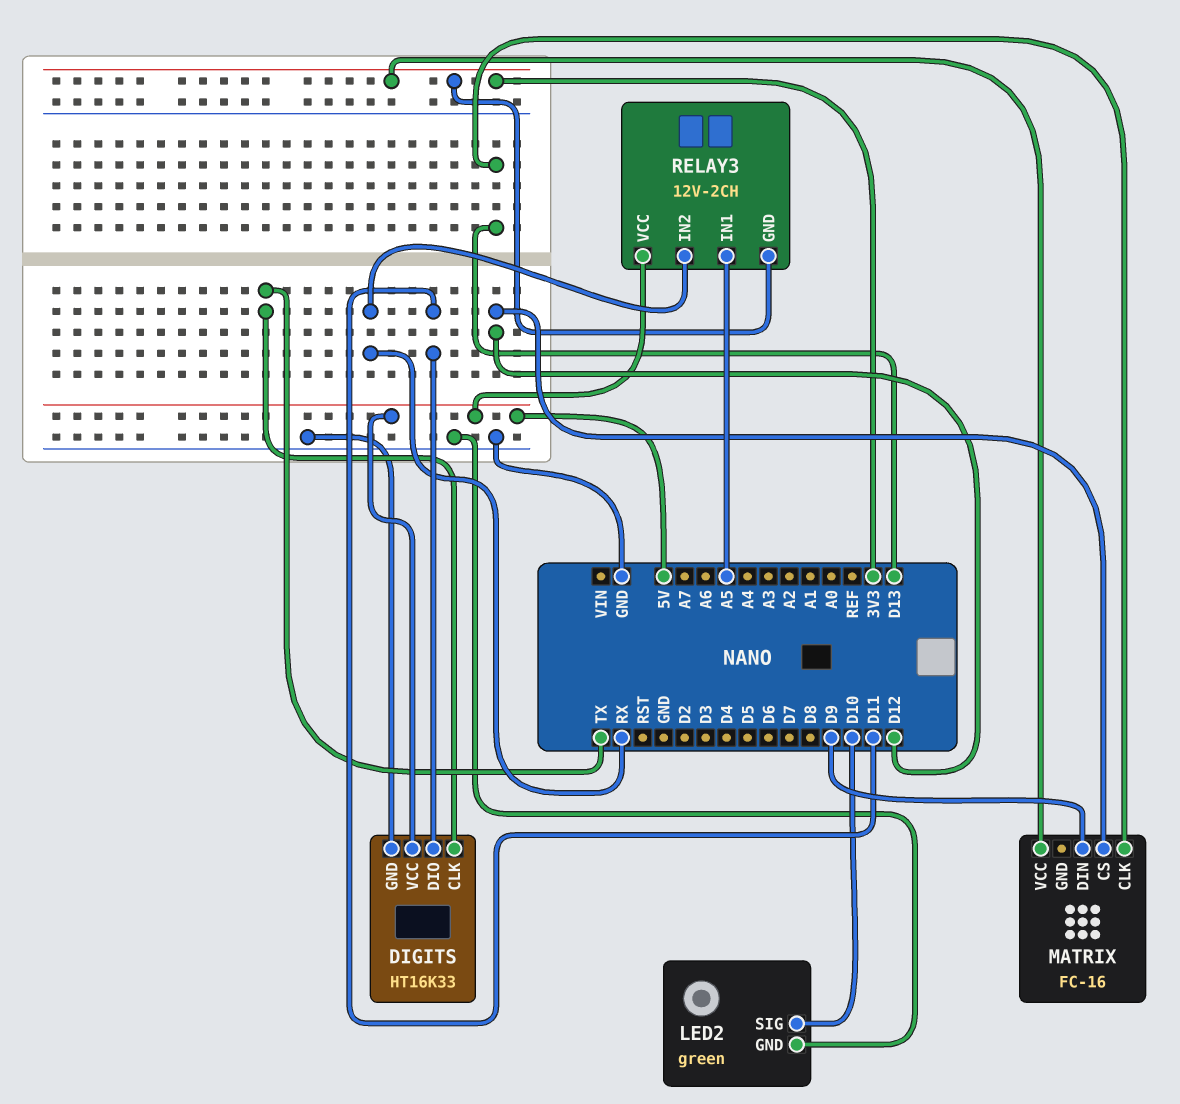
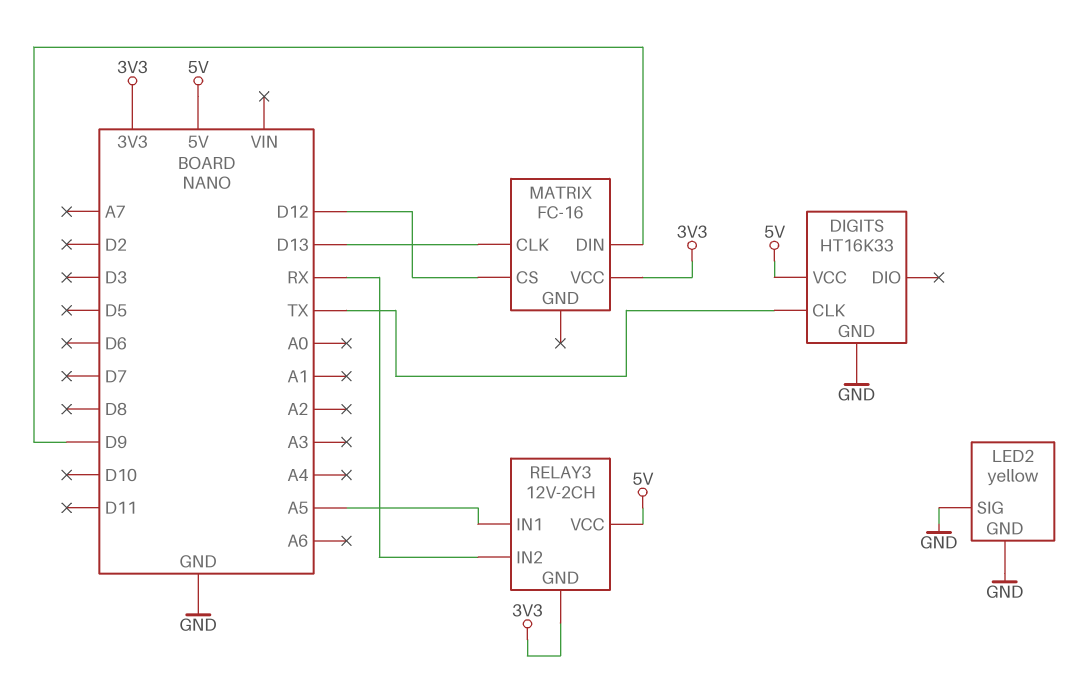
DIGITS pin DIO: D11 -> none
LED2: green -> yellow
LED2 pin SIG: D10 -> GND

